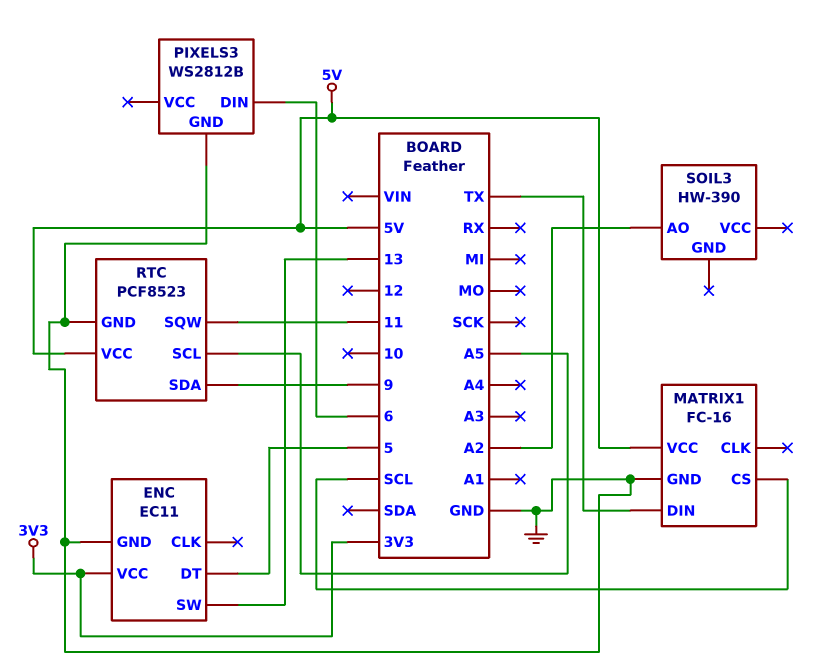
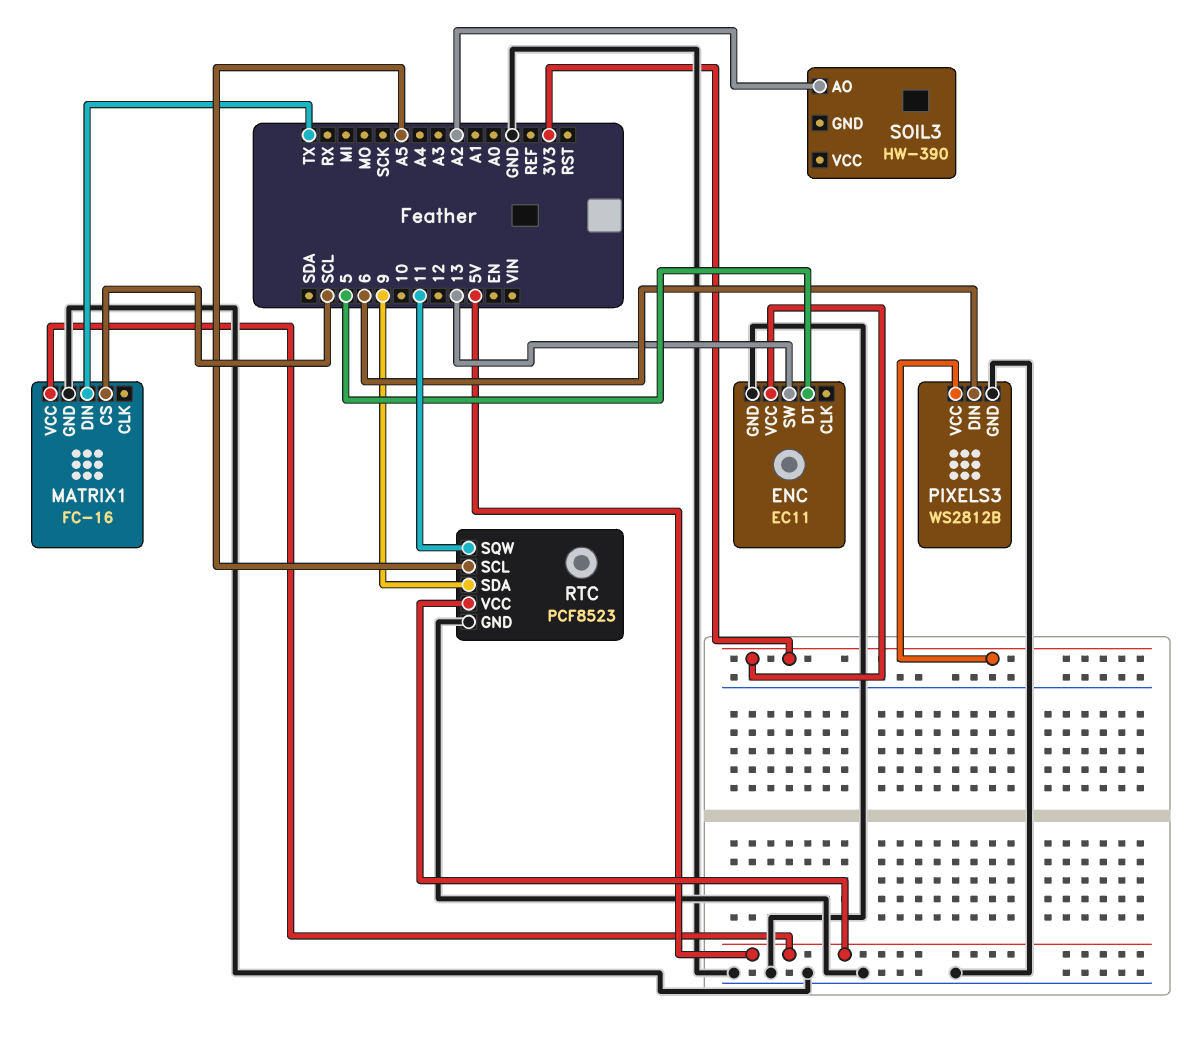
PIXELS3 pin VCC: none -> 3V3

